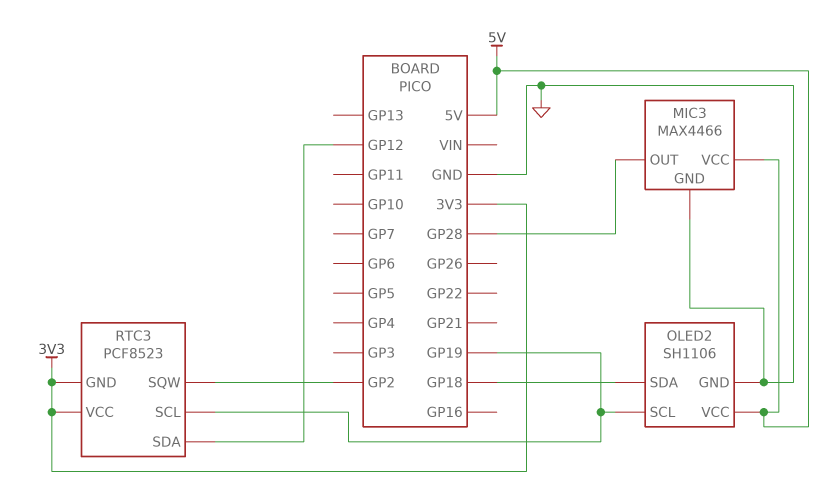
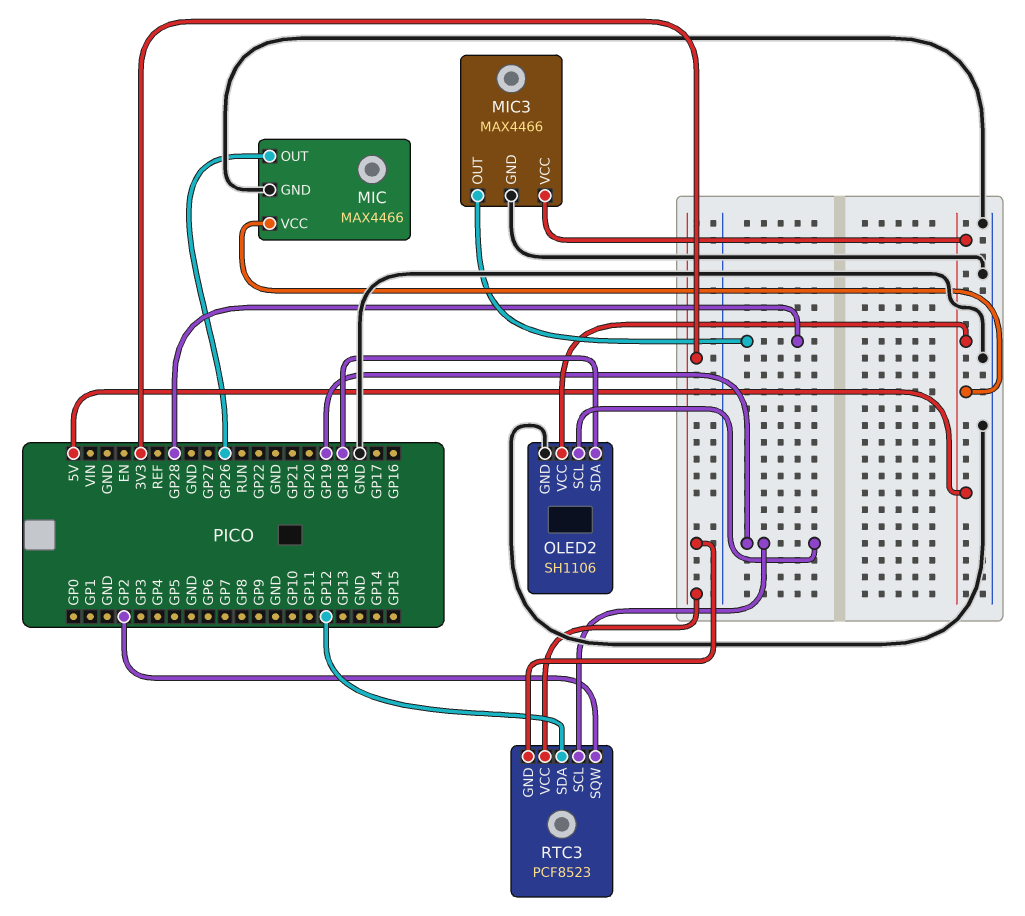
MIC: none -> MAX4466
MIC pin GND: none -> GND
MIC pin OUT: none -> GP26
MIC pin VCC: none -> 5V

